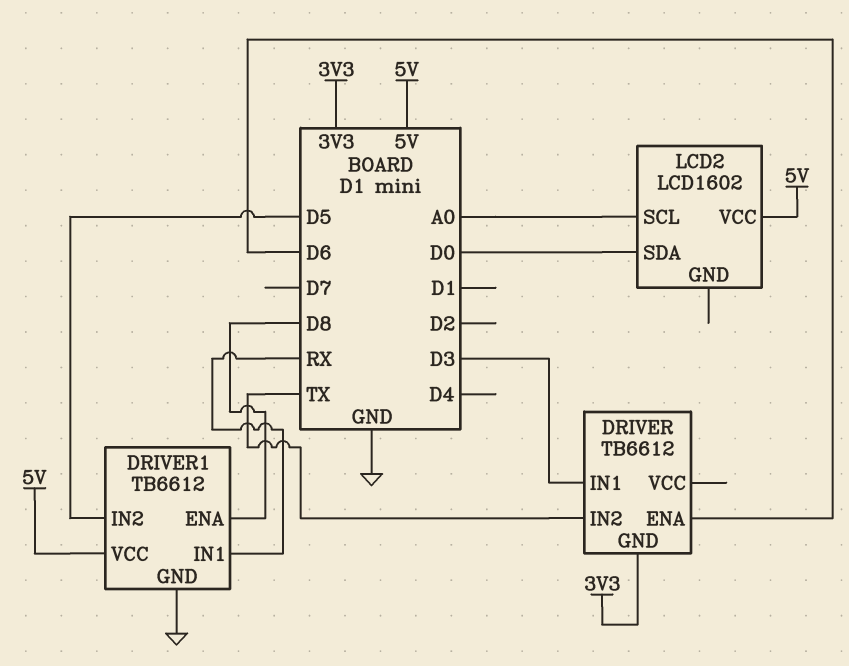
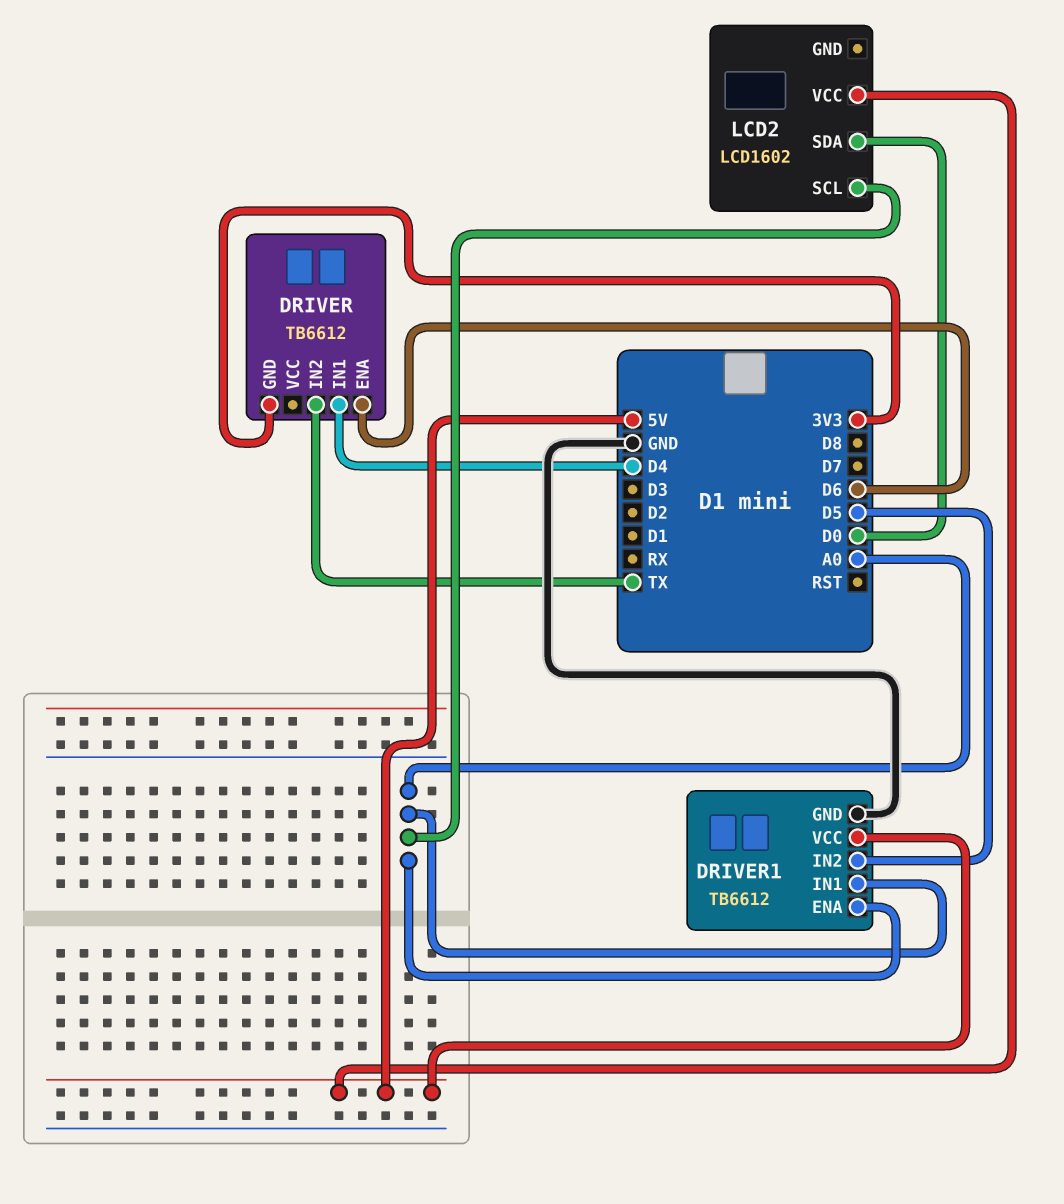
DRIVER pin IN1: D3 -> D4
DRIVER1 pin ENA: D8 -> A0
DRIVER1 pin IN1: RX -> A0

